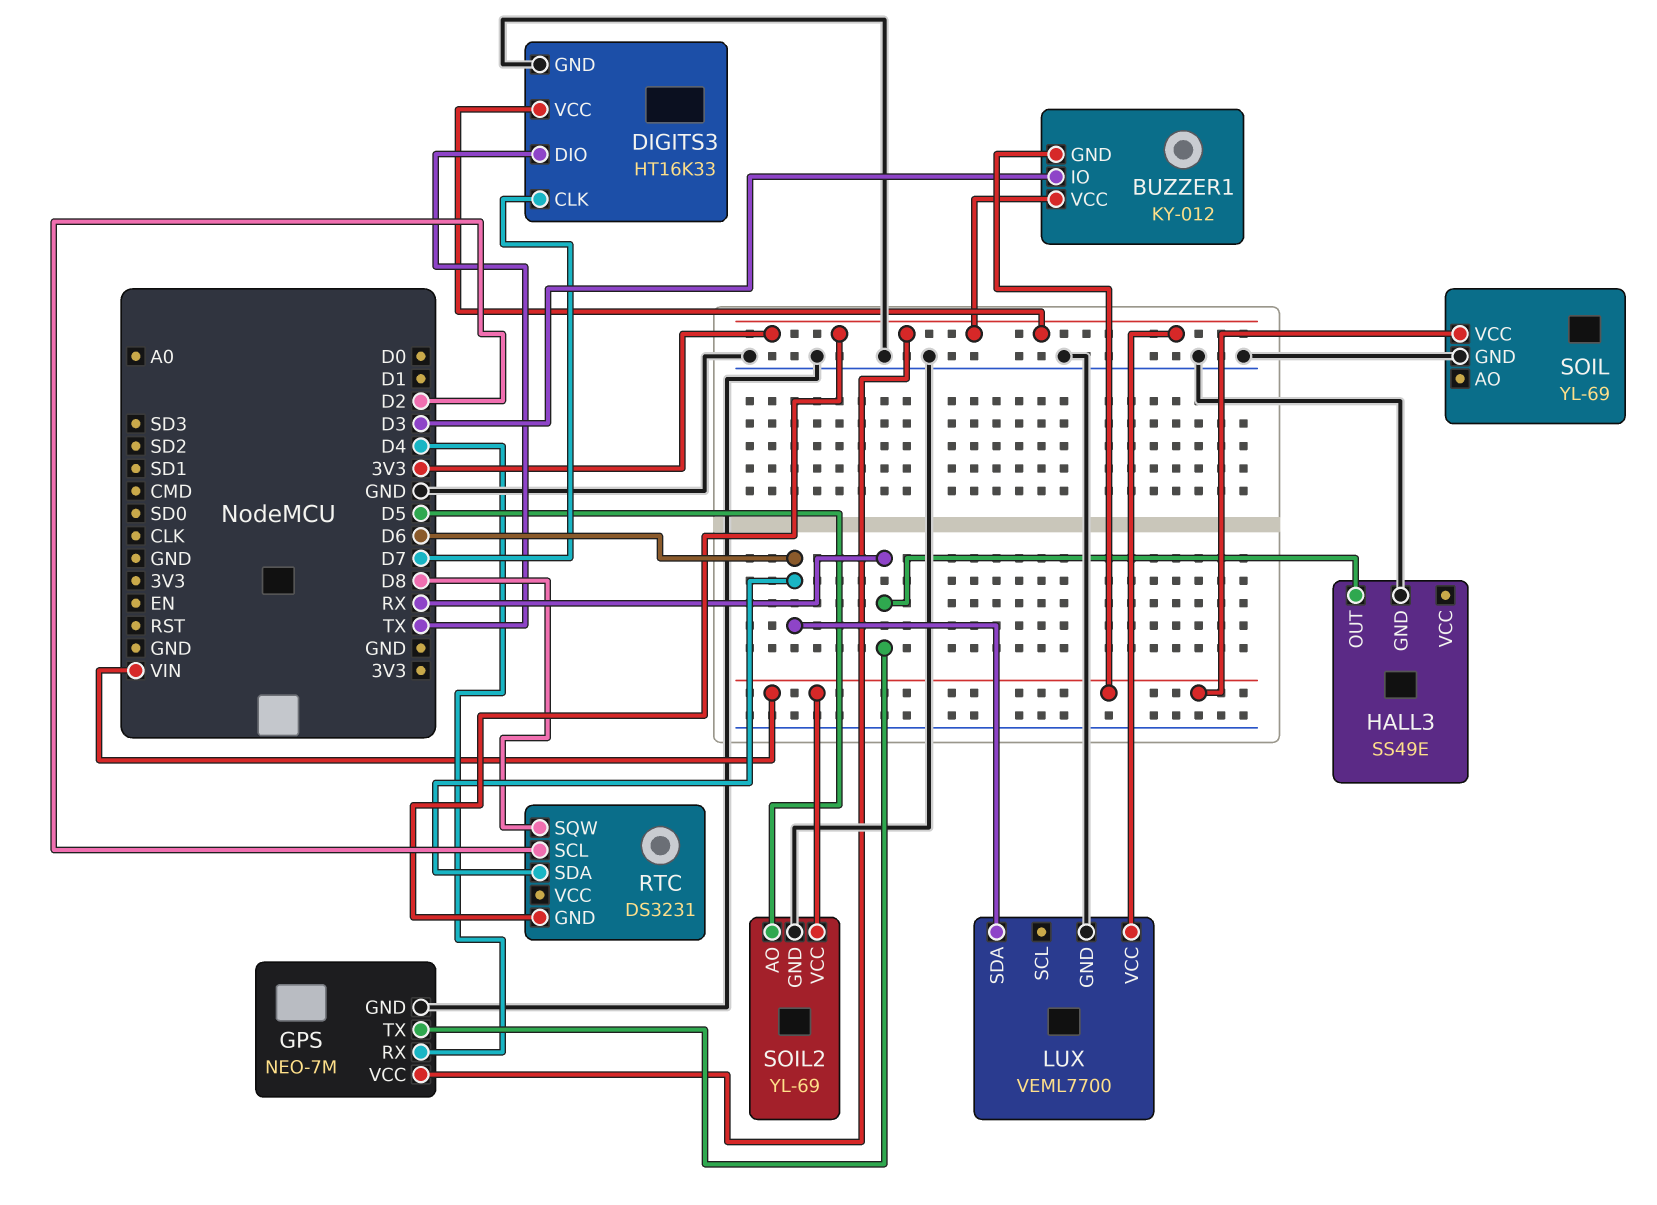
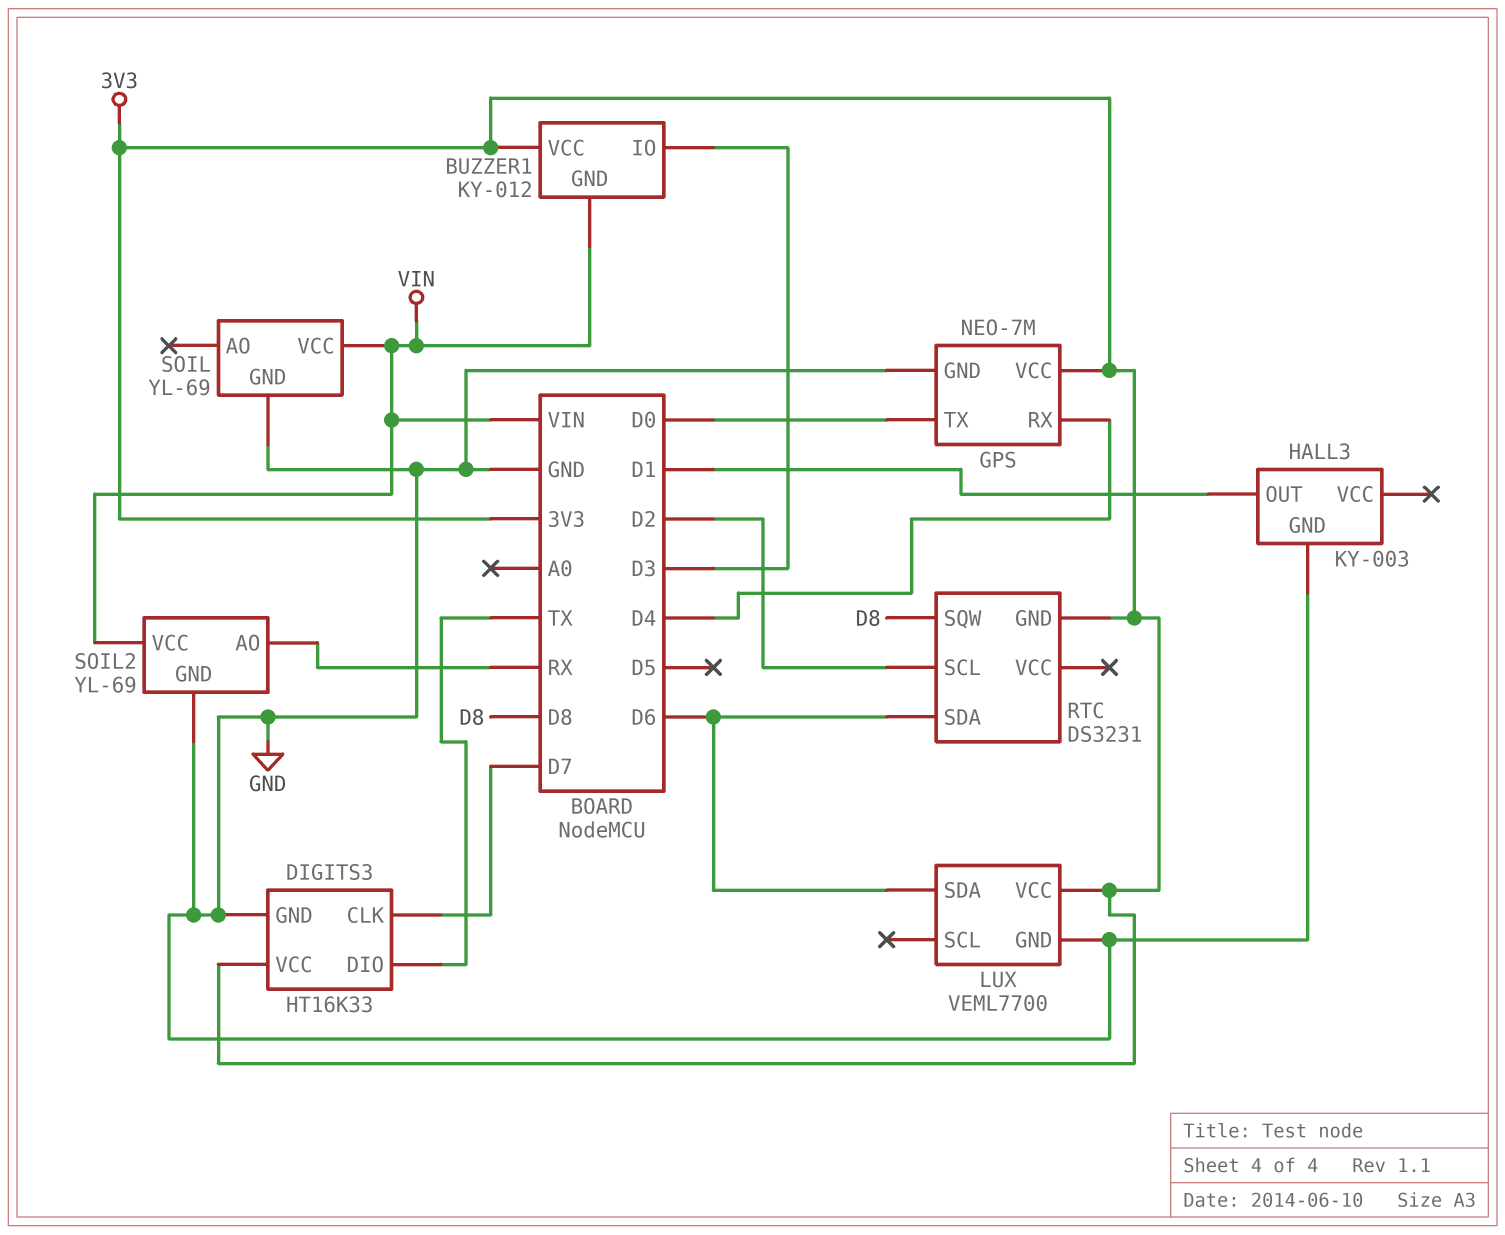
GPS pin TX: RX -> D0
HALL3: SS49E -> KY-003
HALL3 pin OUT: RX -> D1
SOIL2 pin AO: D5 -> RX

